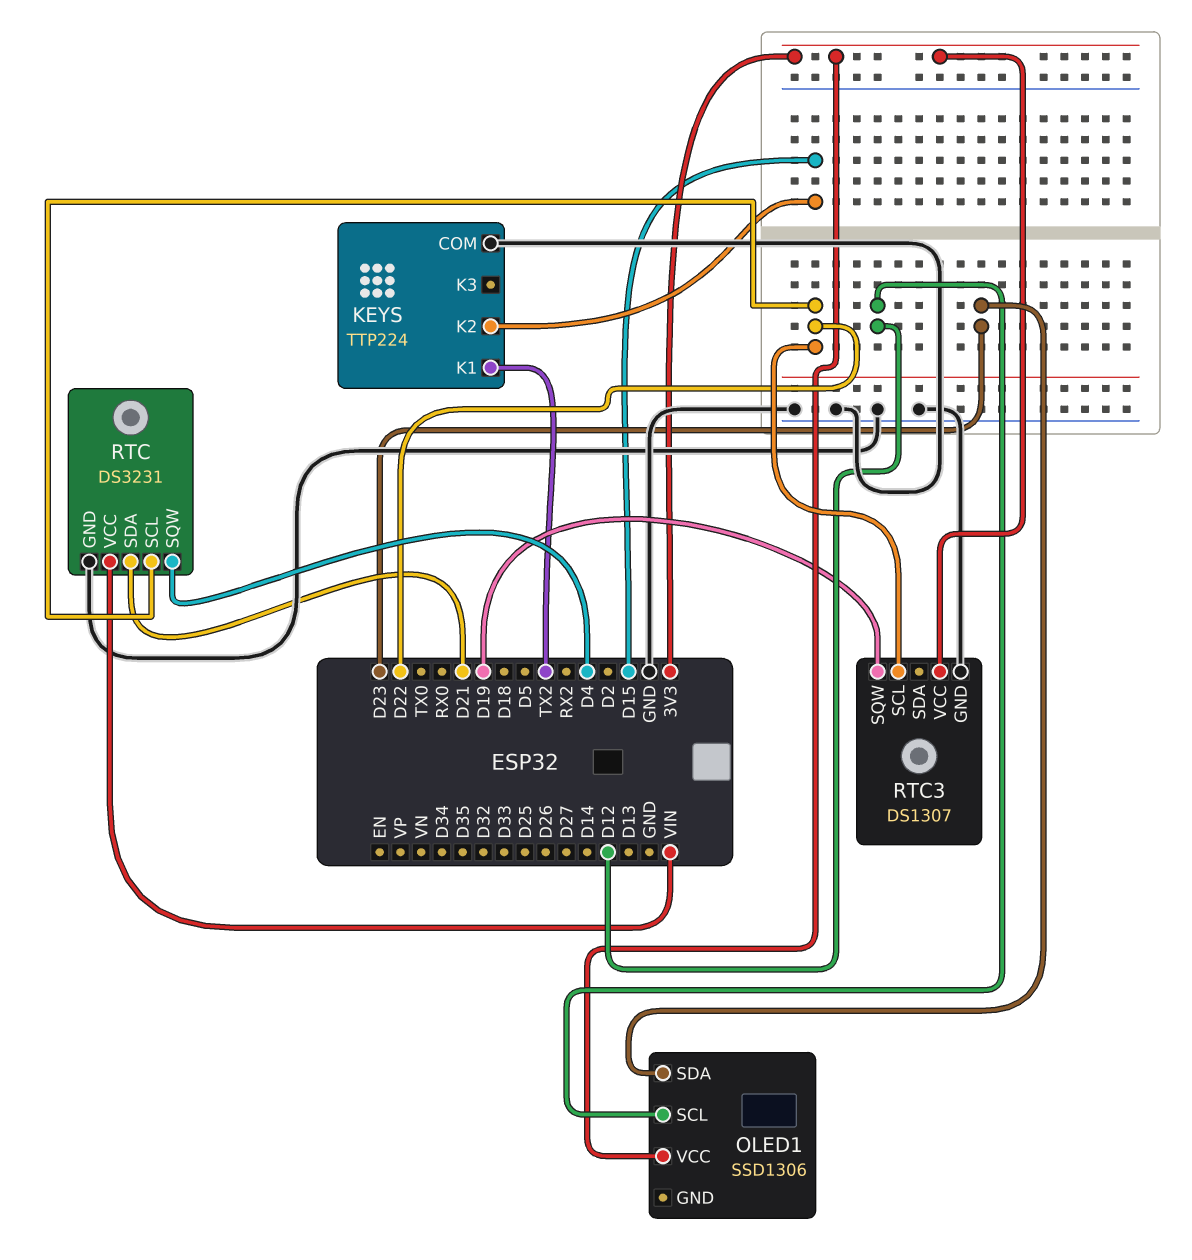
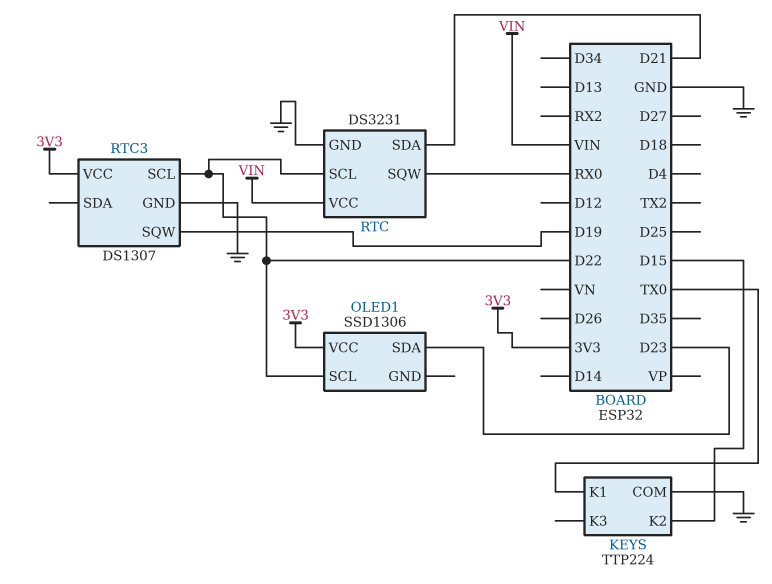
KEYS pin K1: TX2 -> TX0
OLED1 pin SCL: D12 -> D22
RTC pin SQW: D4 -> RX0

